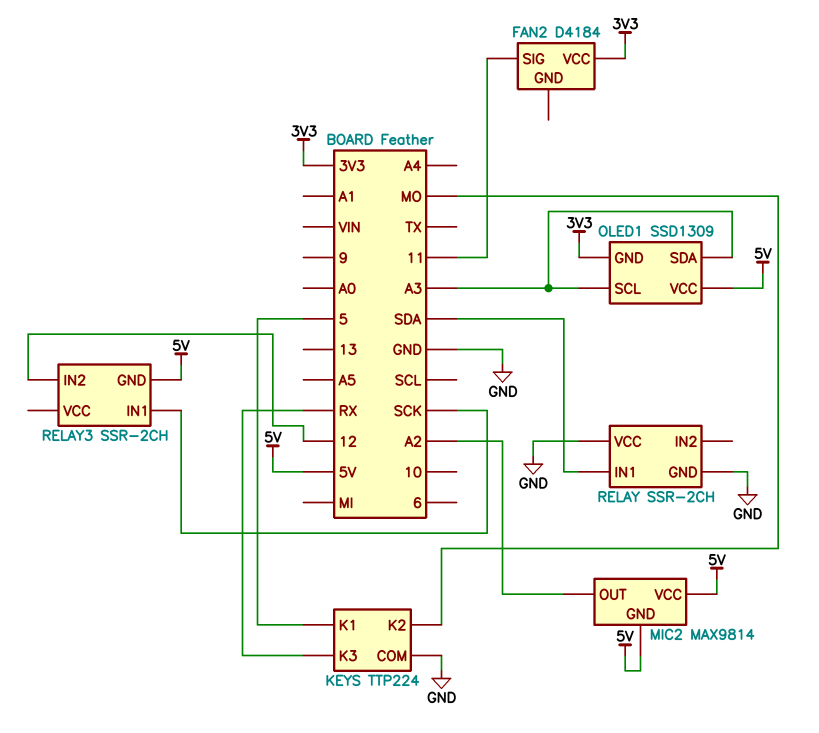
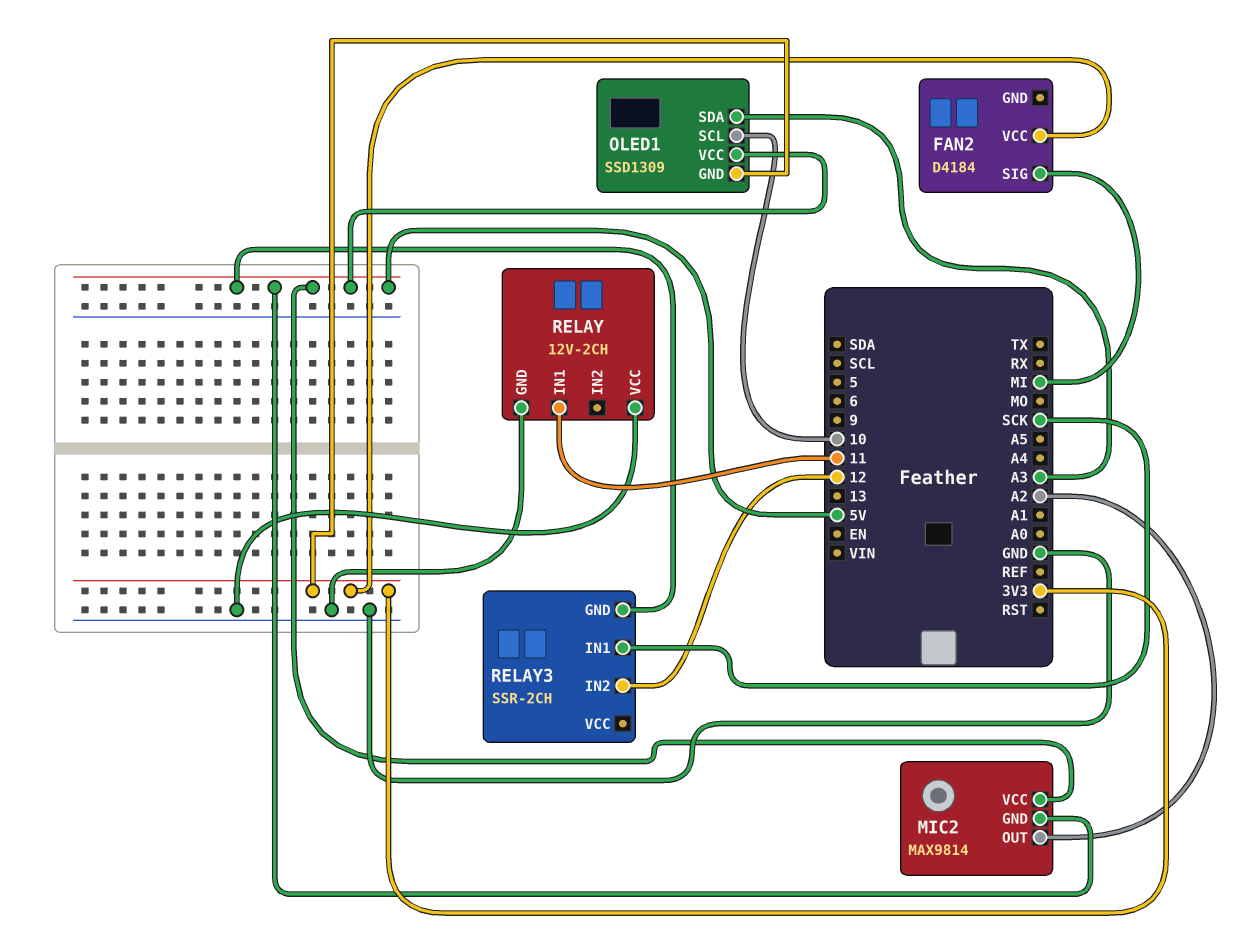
FAN2 pin SIG: 11 -> MI
KEYS: TTP224 -> none
KEYS pin COM: GND -> none
KEYS pin K1: 5 -> none
KEYS pin K2: MO -> none
KEYS pin K3: RX -> none
OLED1 pin SCL: A3 -> 10
RELAY: SSR-2CH -> 12V-2CH
RELAY pin IN1: SDA -> 11

